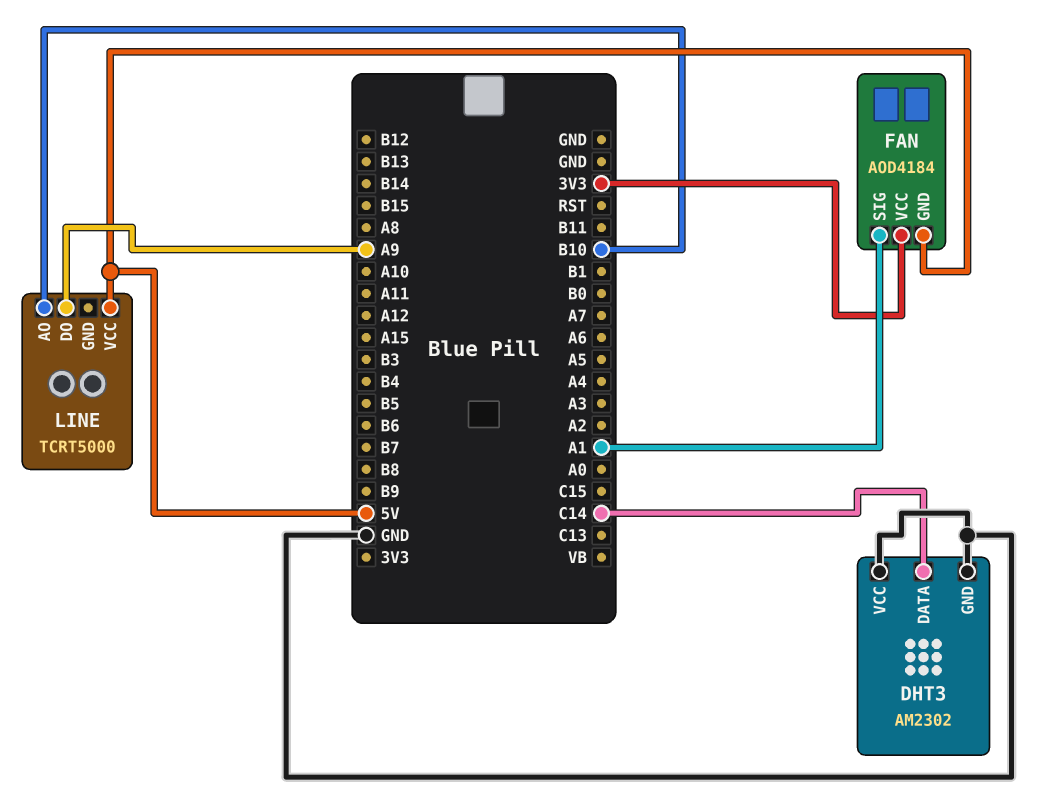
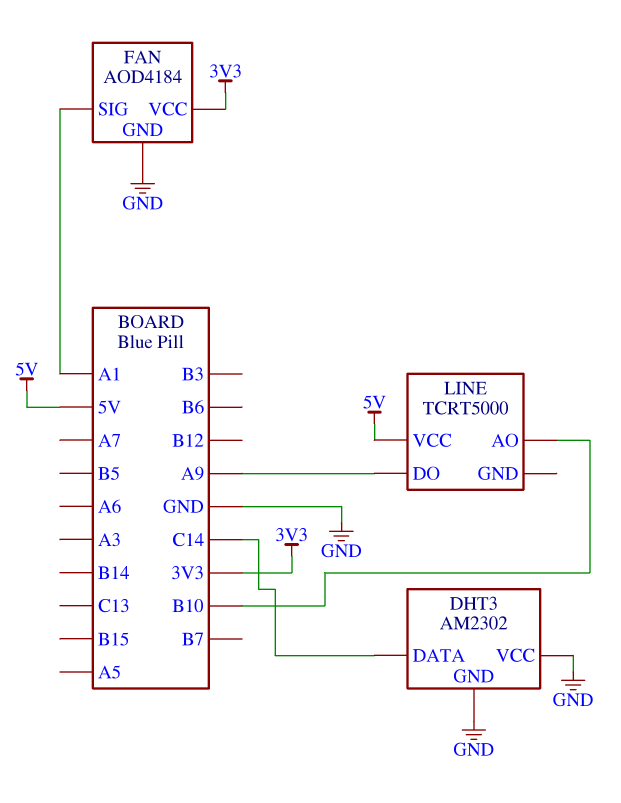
FAN pin GND: 5V -> GND

